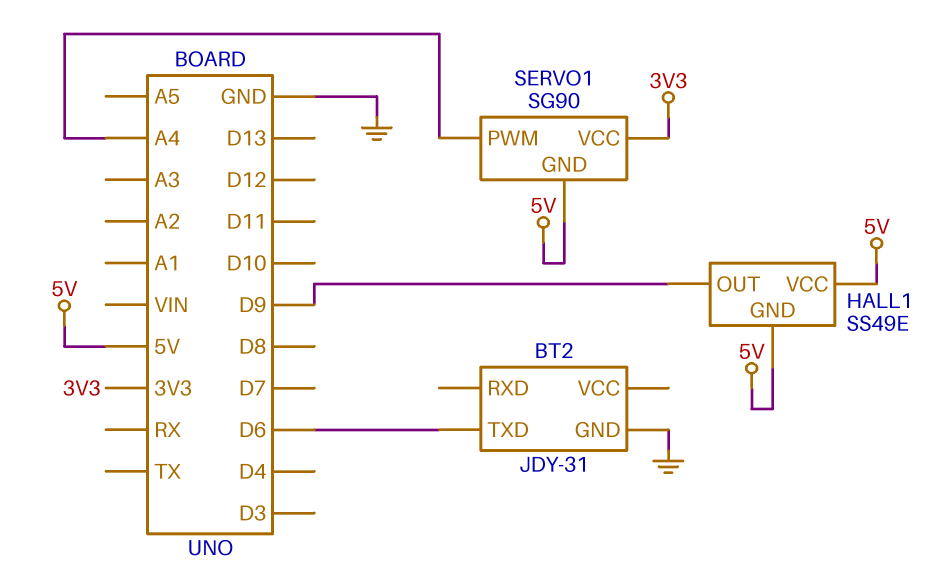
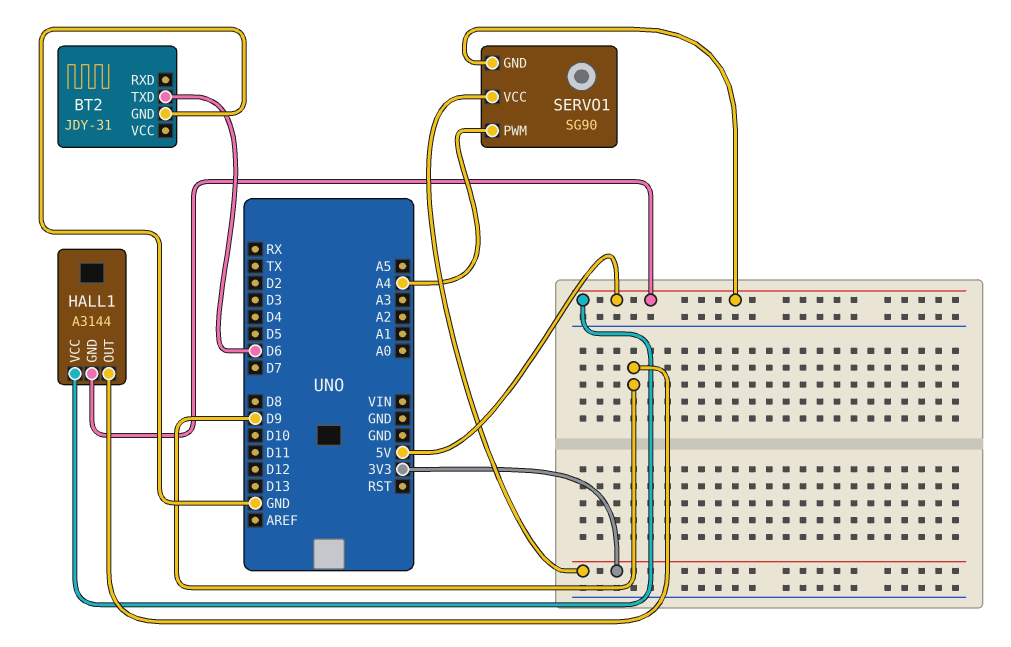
HALL1: SS49E -> A3144

